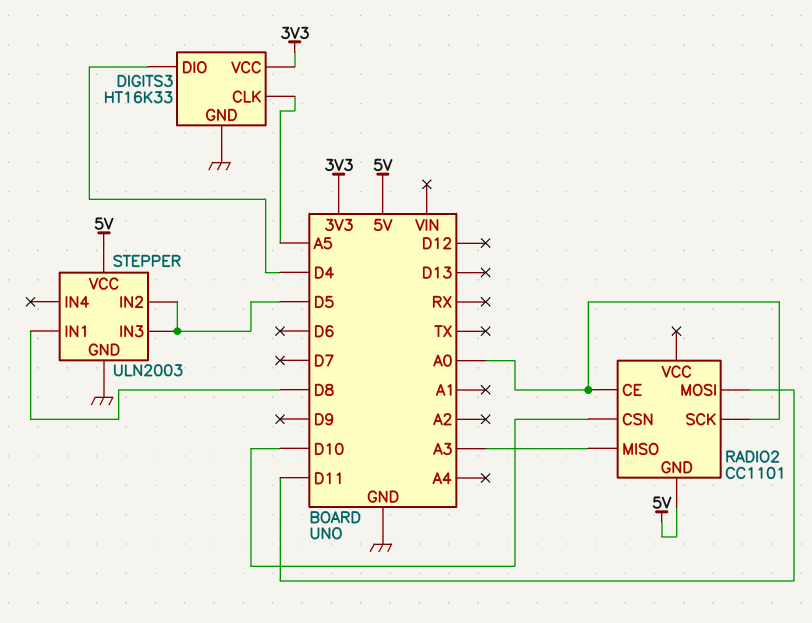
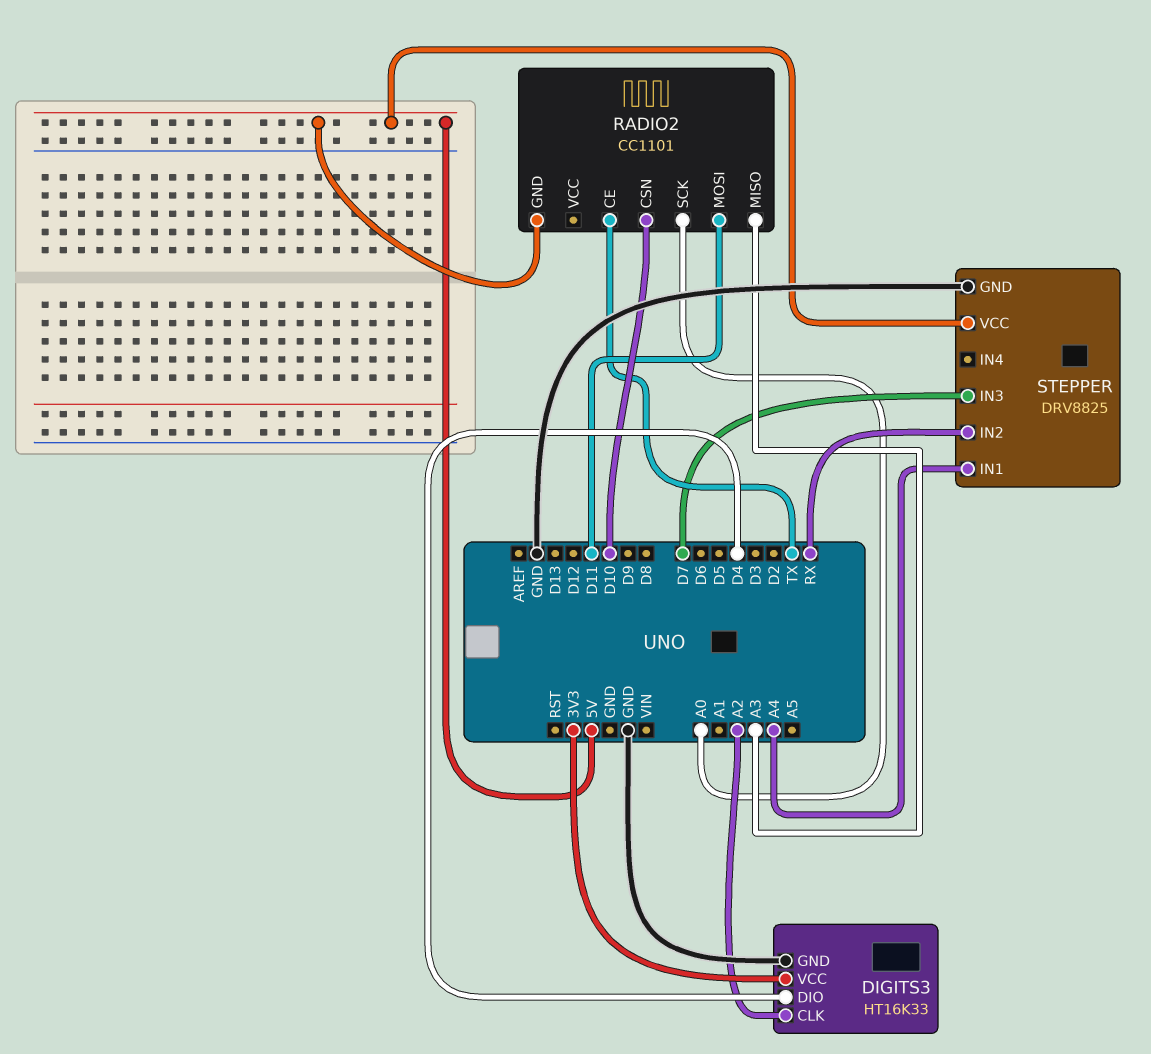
DIGITS3 pin CLK: A5 -> A2
RADIO2 pin CE: A0 -> TX
STEPPER: ULN2003 -> DRV8825
STEPPER pin IN1: D8 -> A4
STEPPER pin IN2: D5 -> RX
STEPPER pin IN3: D5 -> D7

